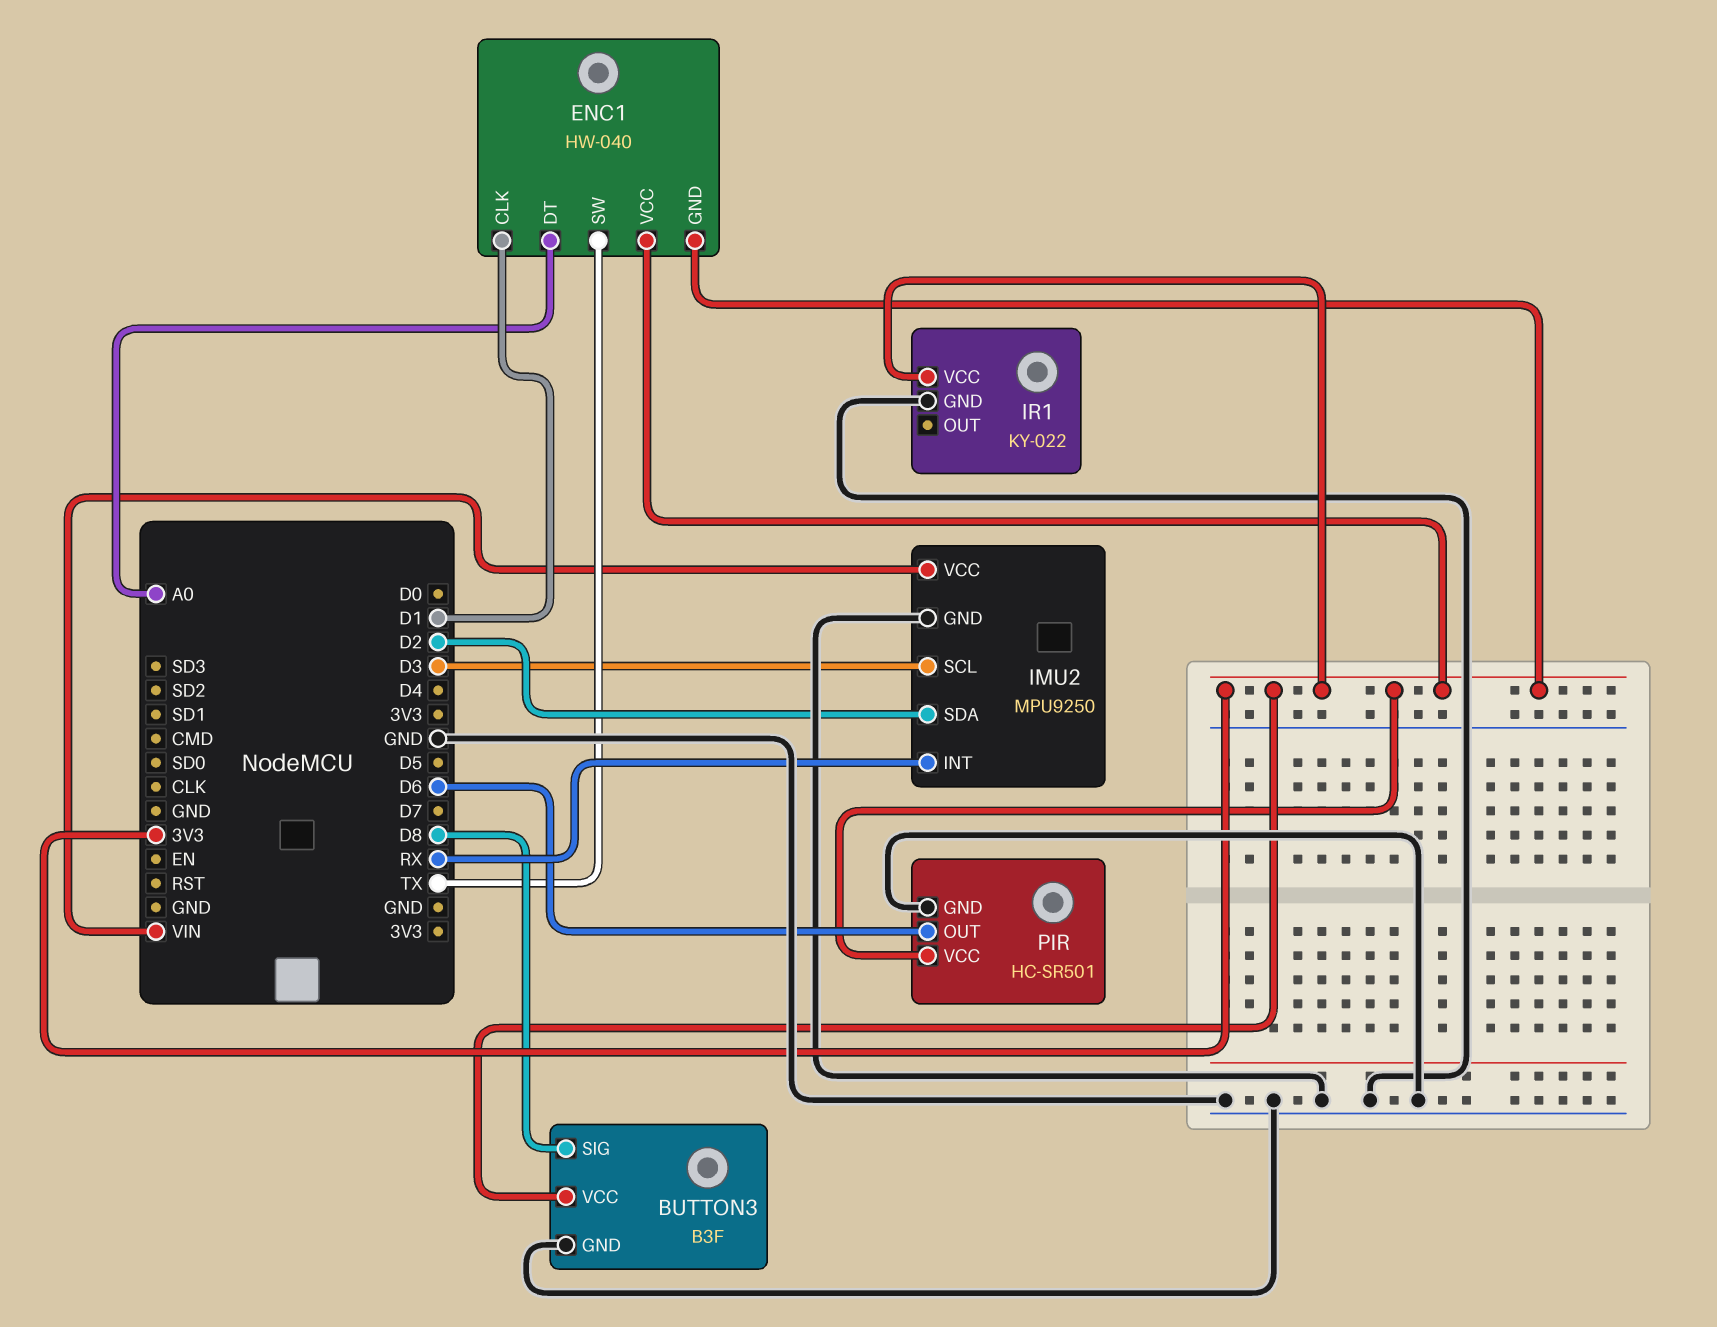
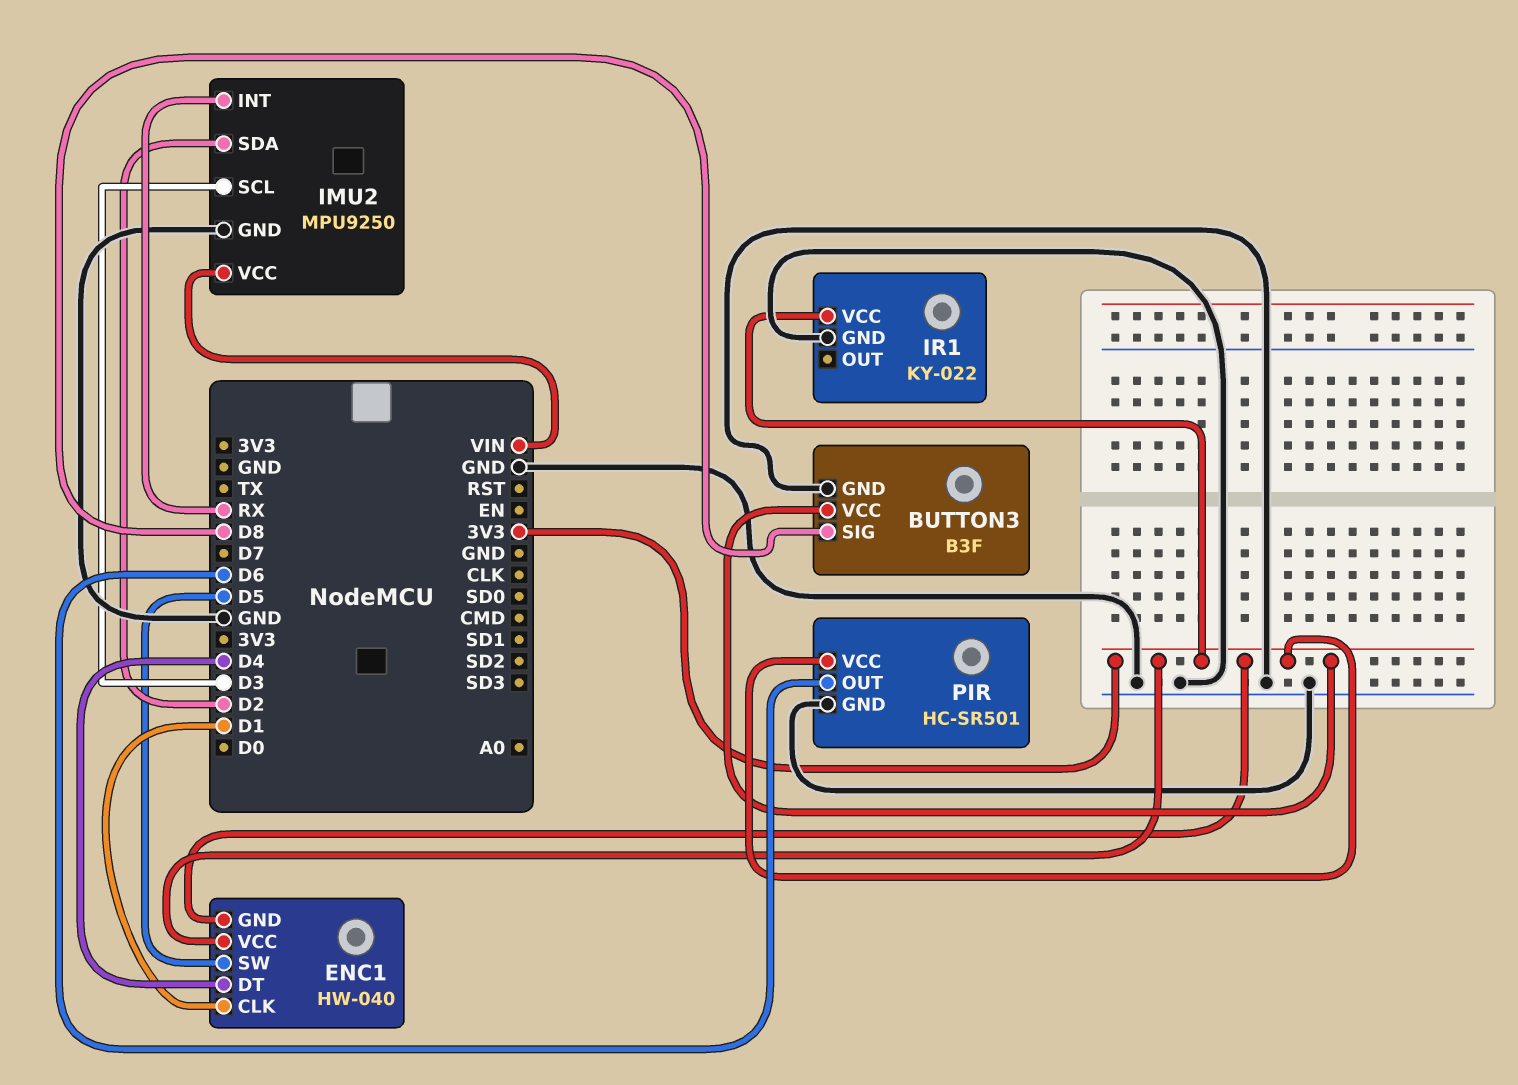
ENC1 pin DT: A0 -> D4
ENC1 pin SW: TX -> D5

